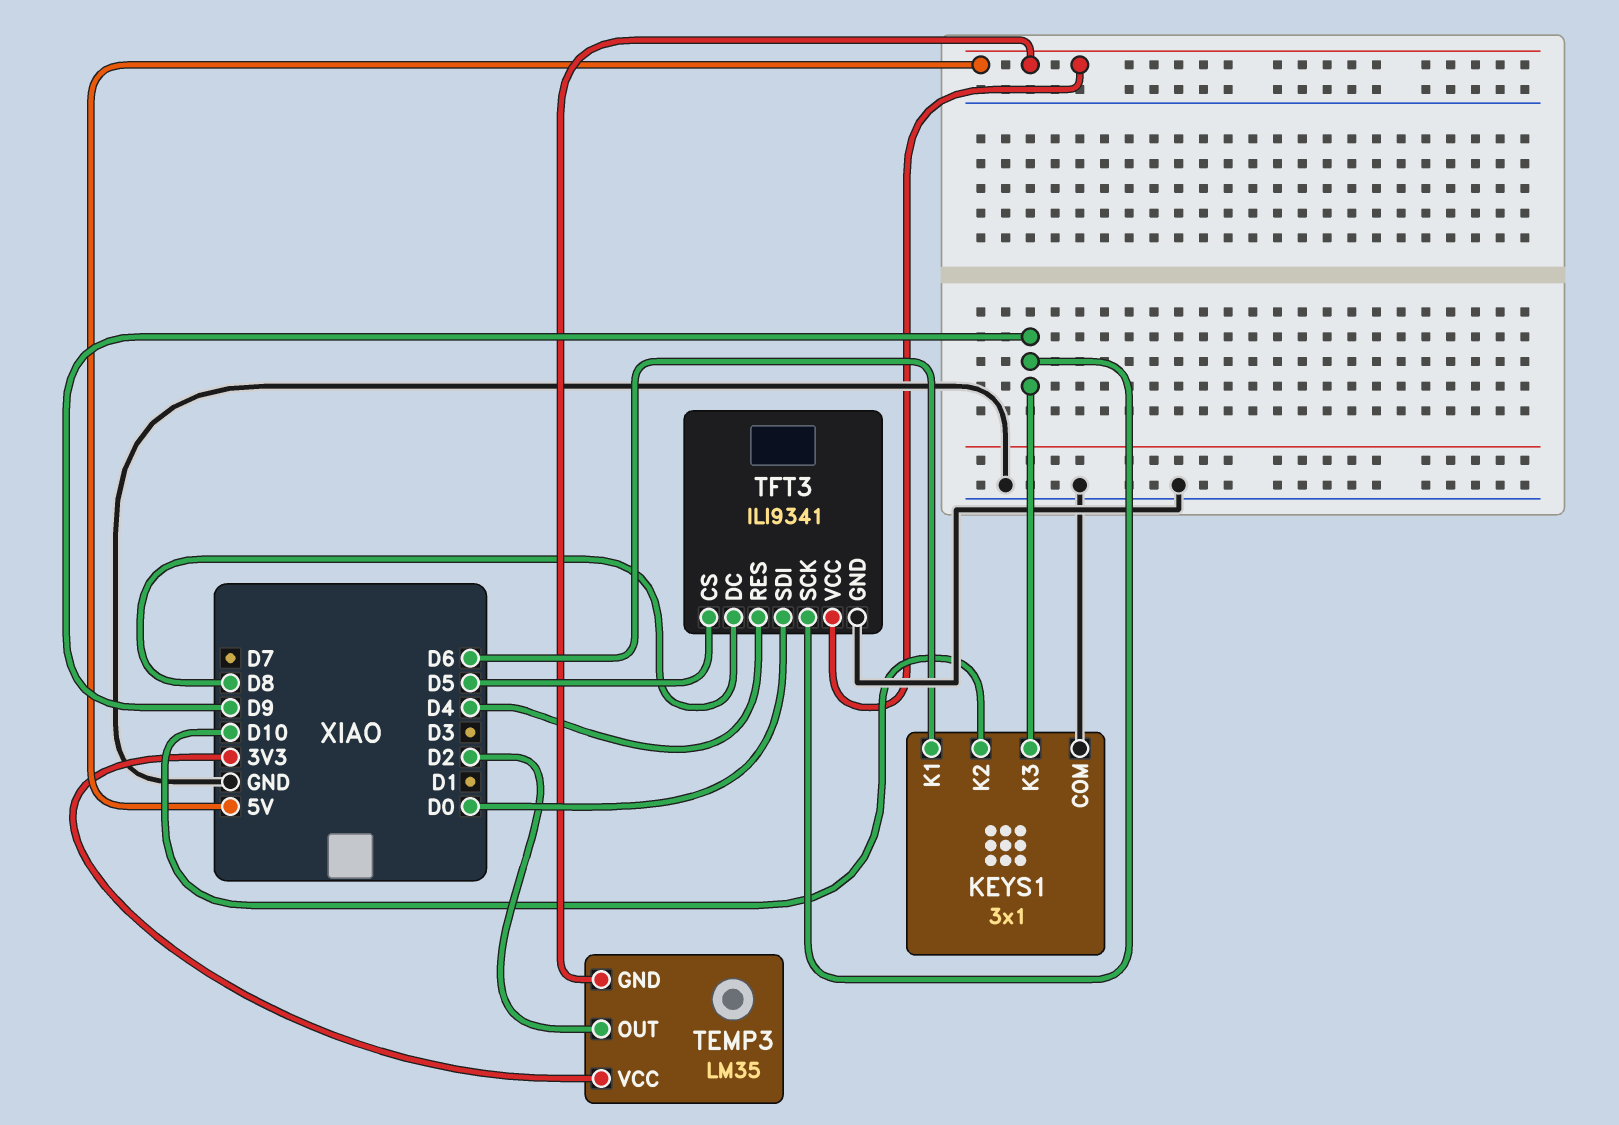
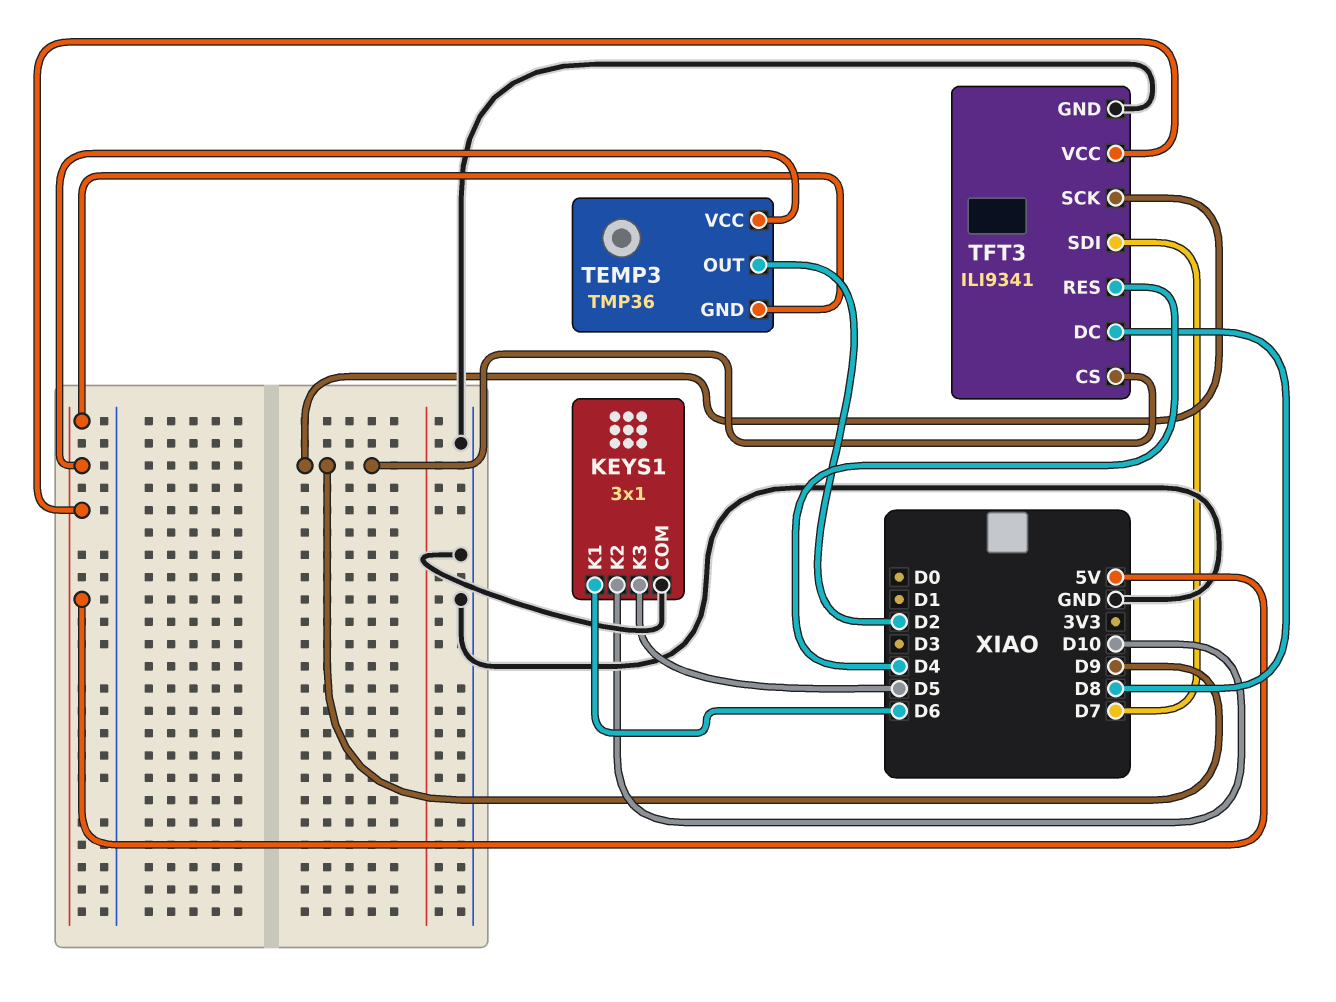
KEYS1 pin K3: D9 -> D5
TEMP3: LM35 -> TMP36
TEMP3 pin VCC: 3V3 -> 5V
TFT3 pin CS: D5 -> D9
TFT3 pin SDI: D0 -> D7

